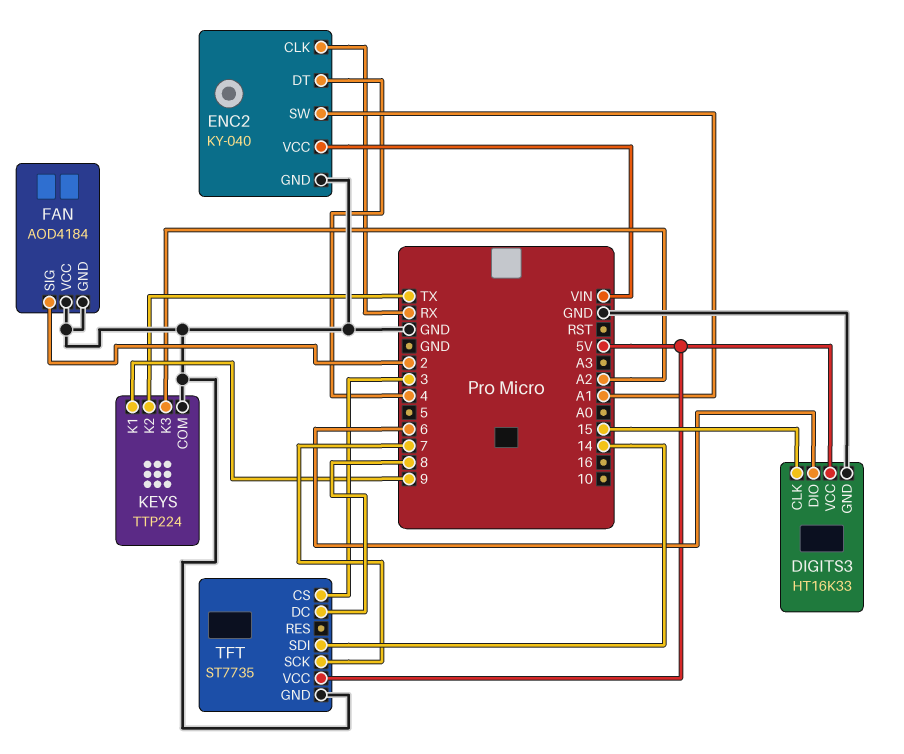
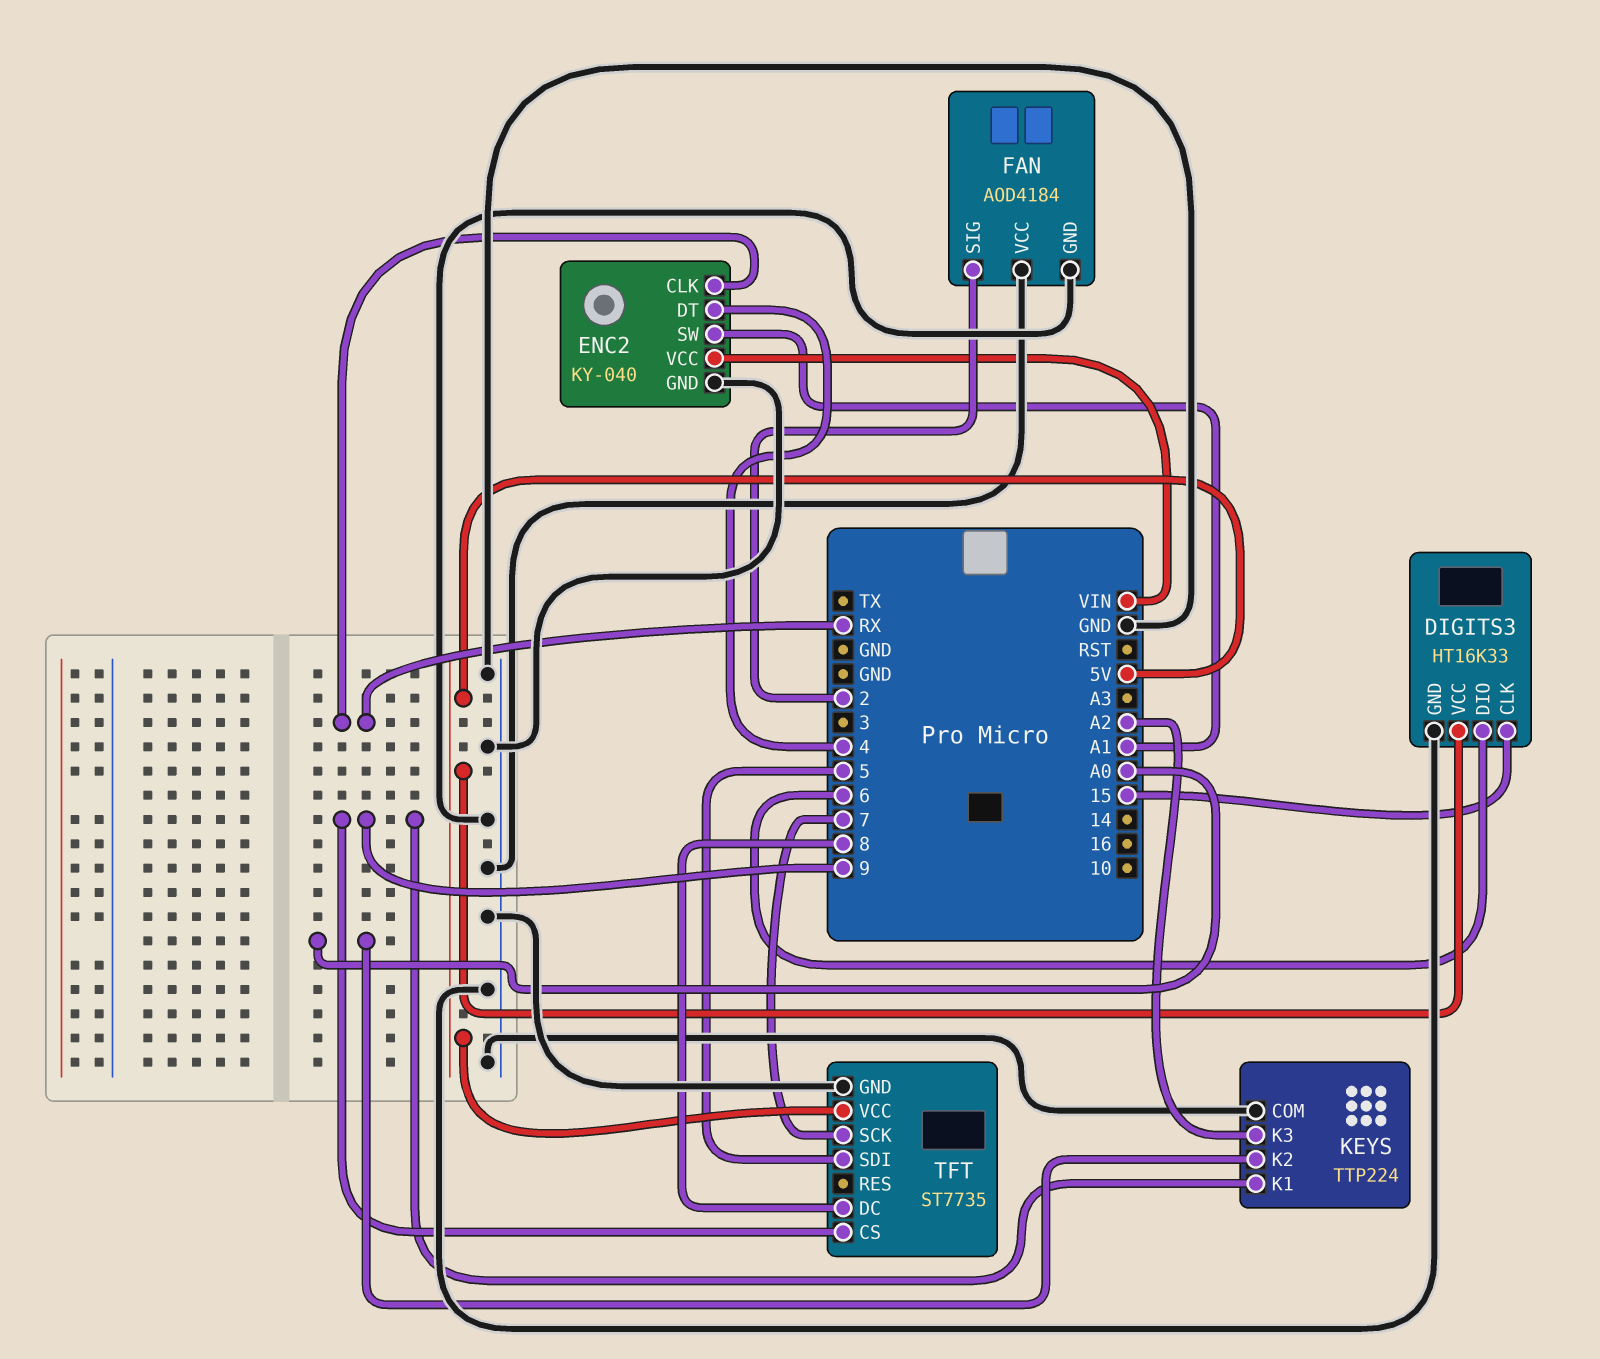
KEYS pin K2: TX -> A0
TFT pin CS: 3 -> 9
TFT pin SDI: 14 -> 5

